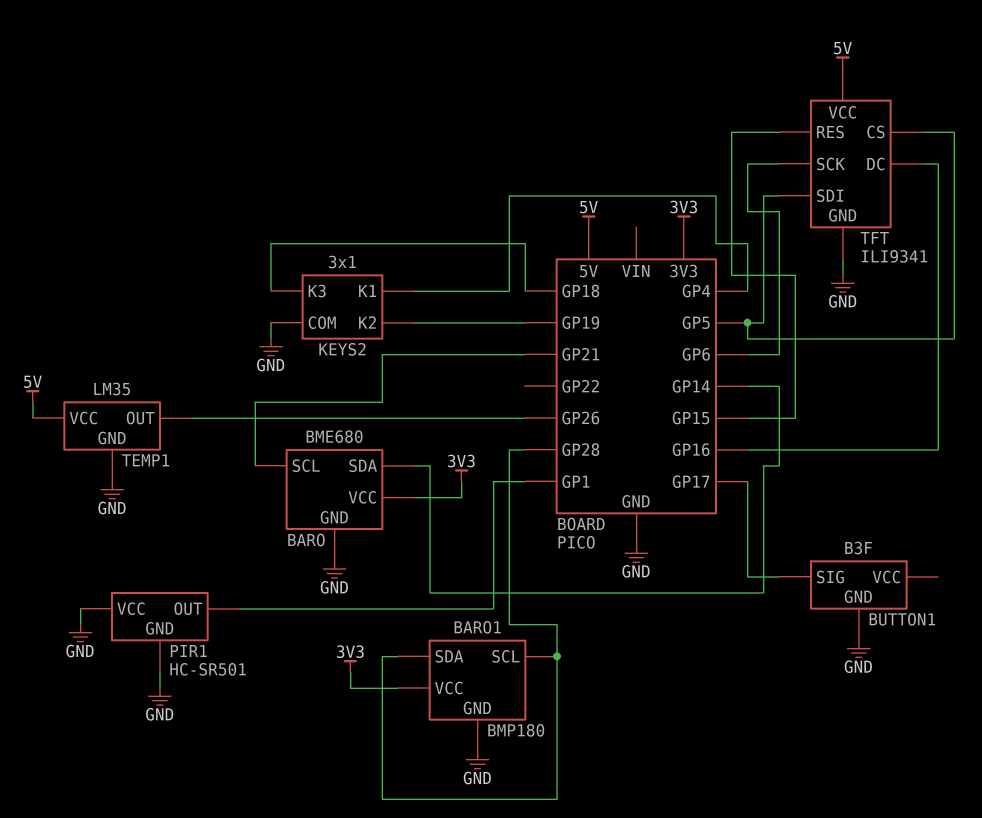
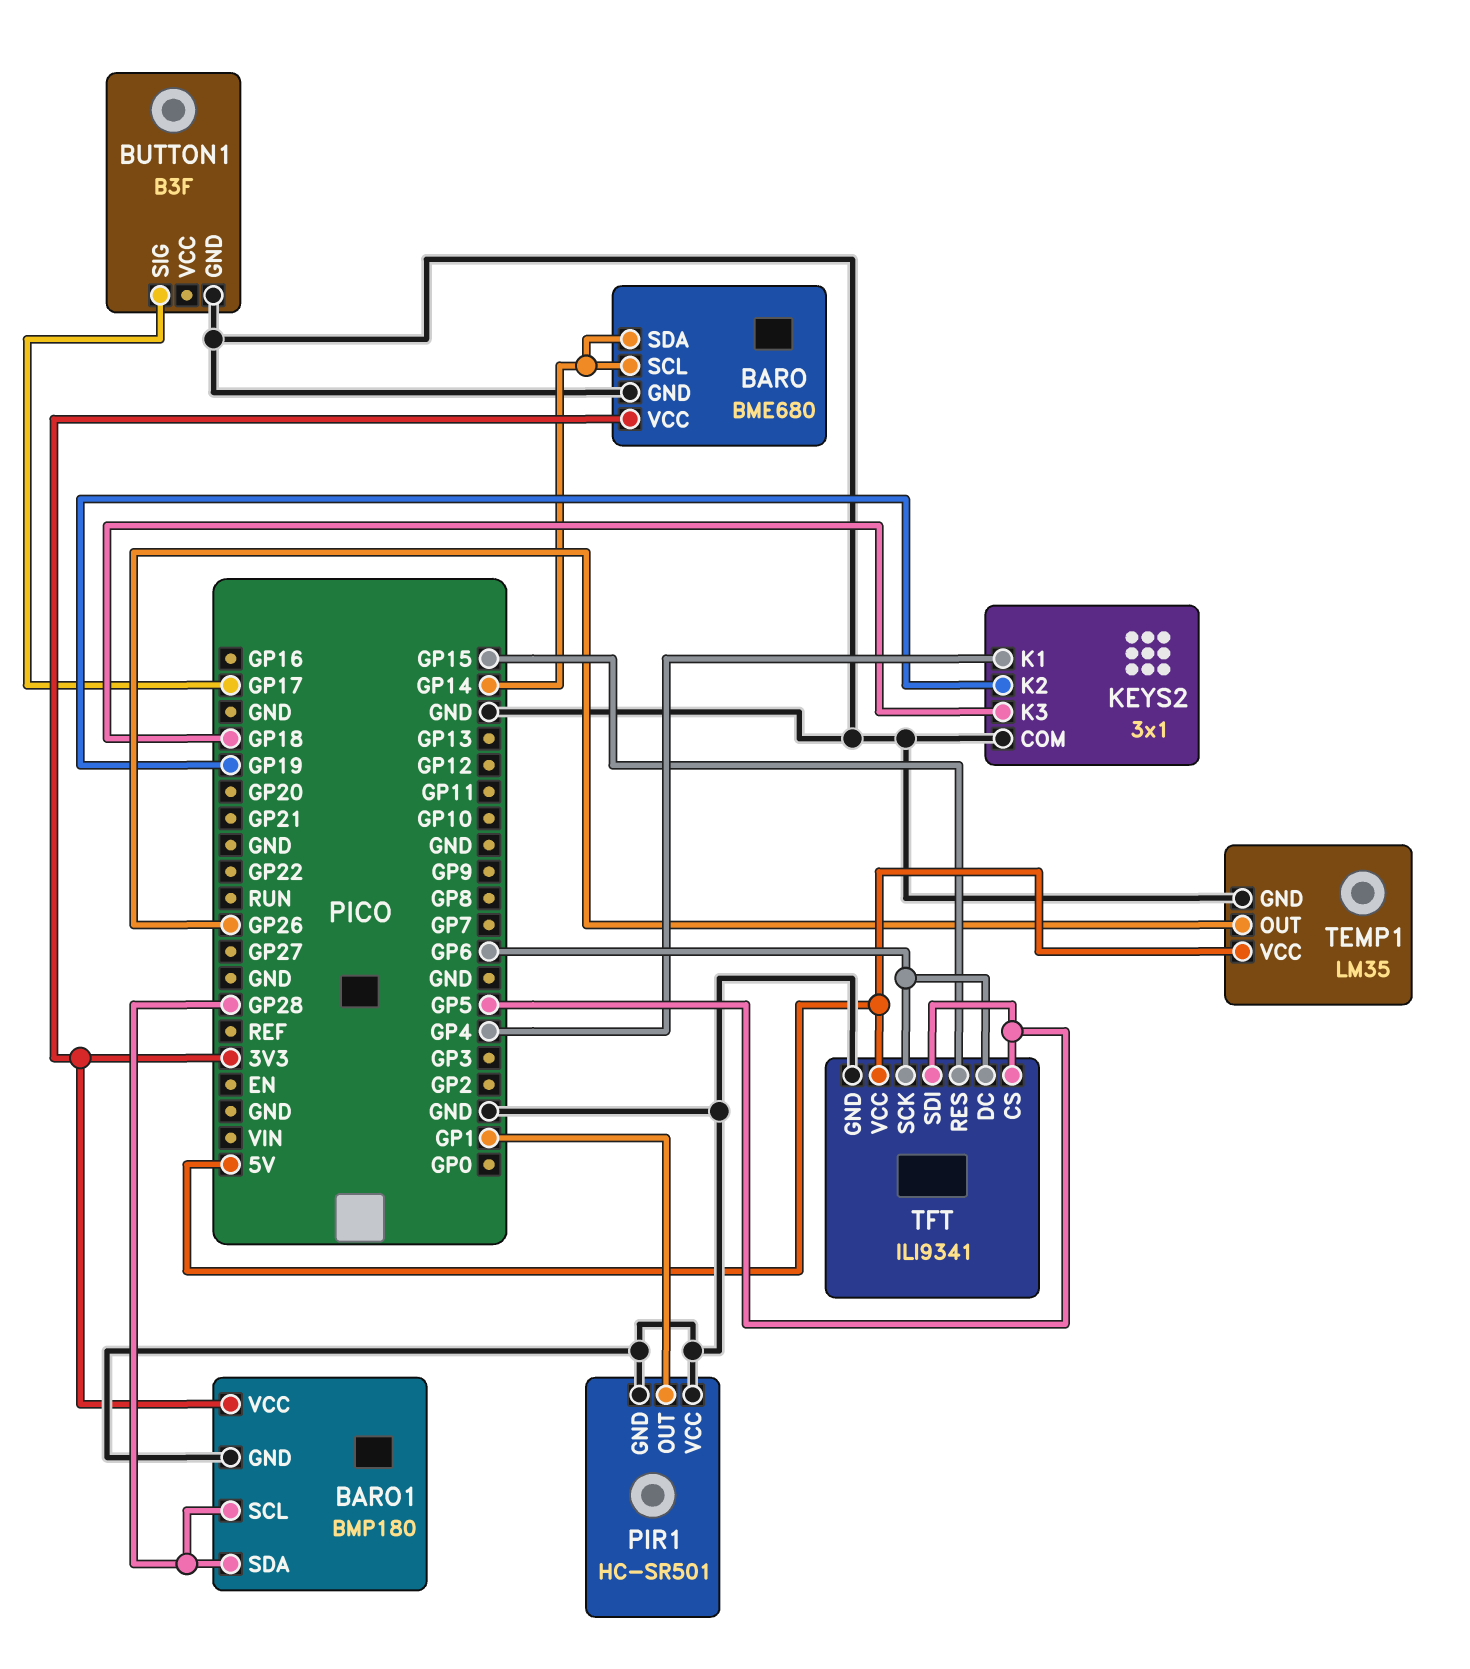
BARO pin SCL: GP21 -> GP14
TFT pin DC: GP16 -> GP6

